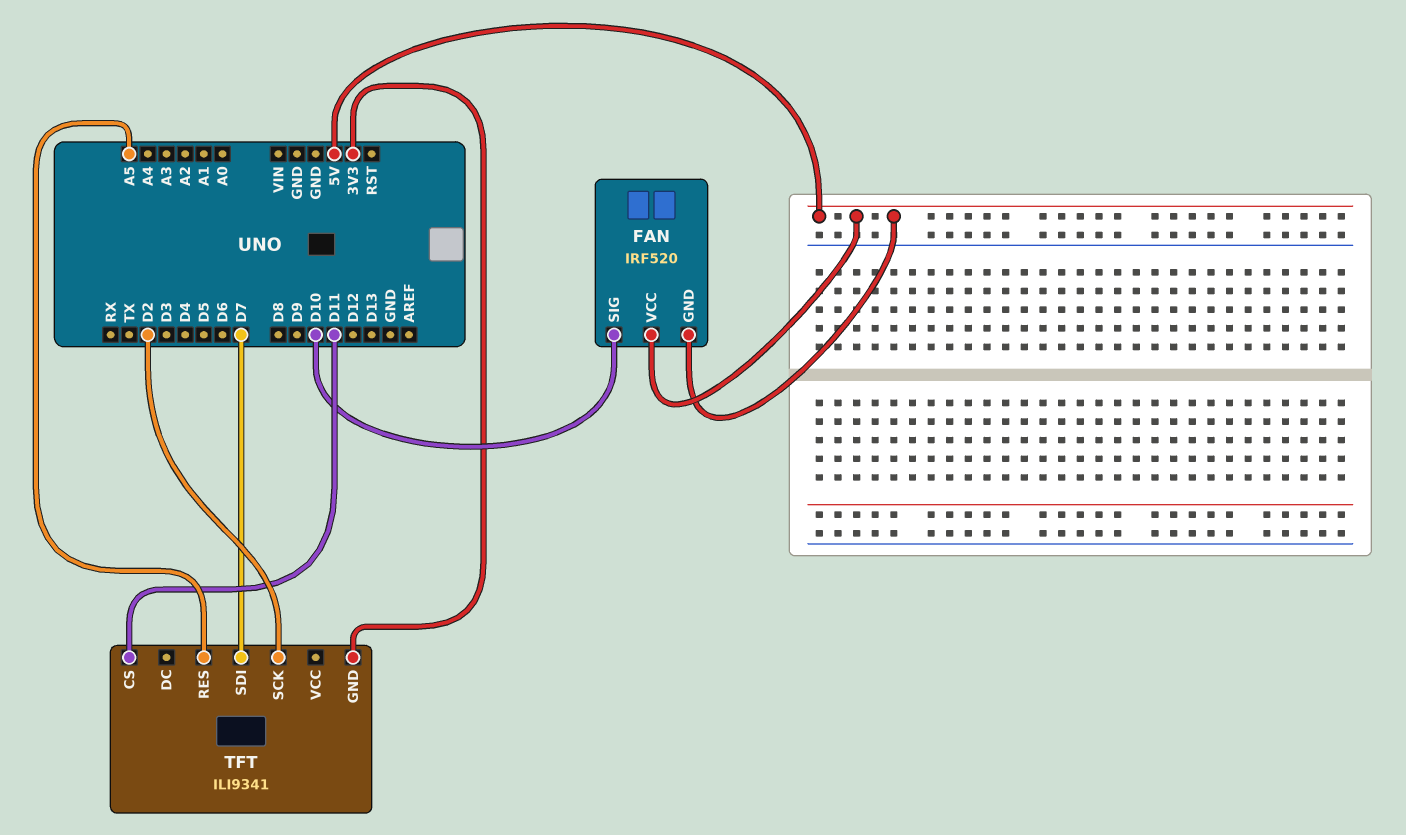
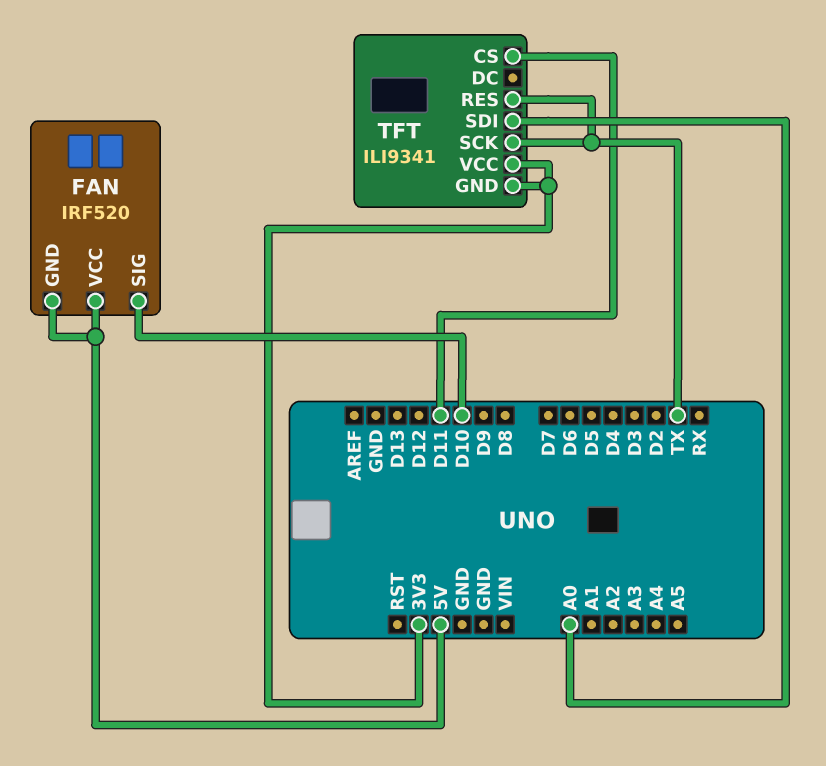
TFT pin RES: A5 -> TX
TFT pin SCK: D2 -> TX
TFT pin SDI: D7 -> A0
TFT pin VCC: none -> 3V3

